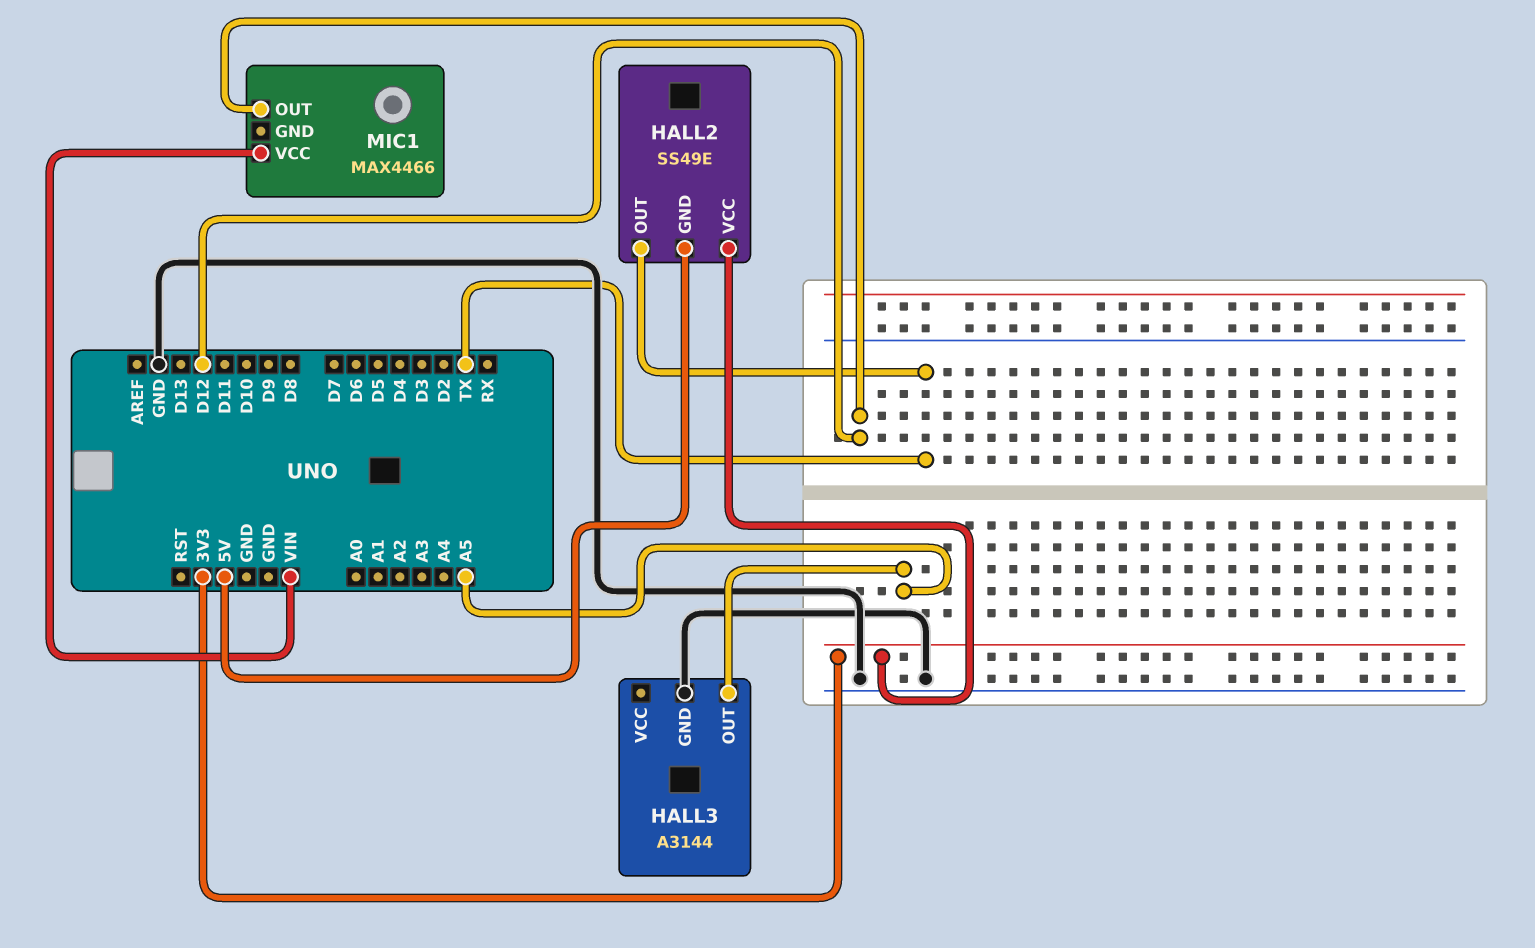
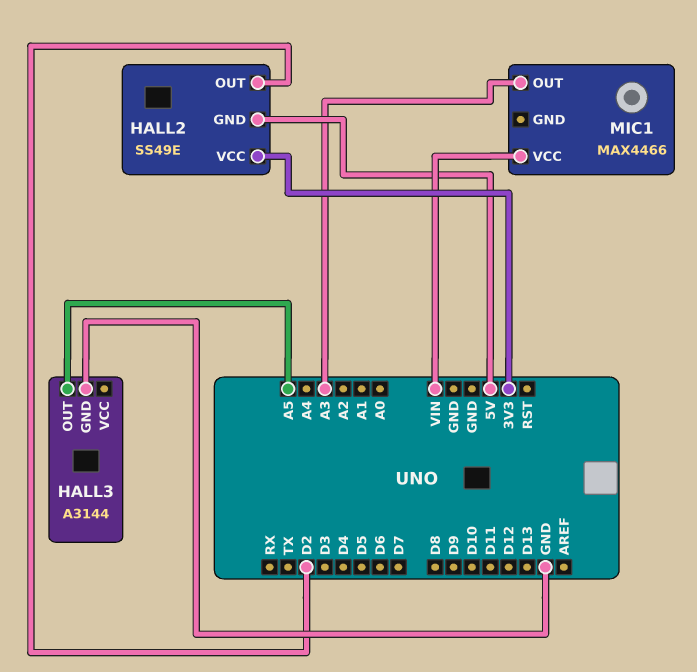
HALL2 pin OUT: TX -> D2
MIC1 pin OUT: D12 -> A3

